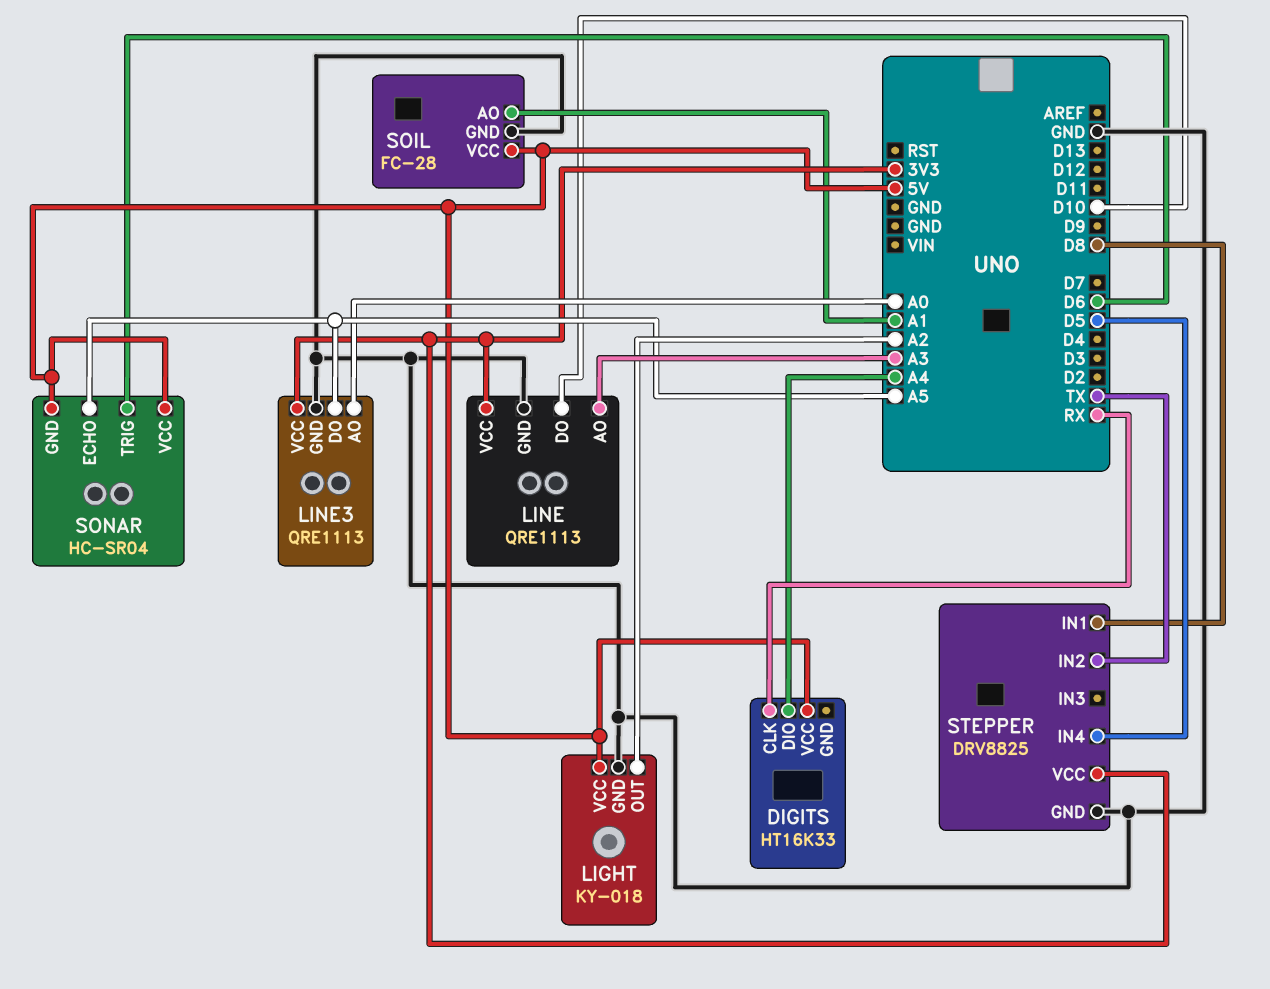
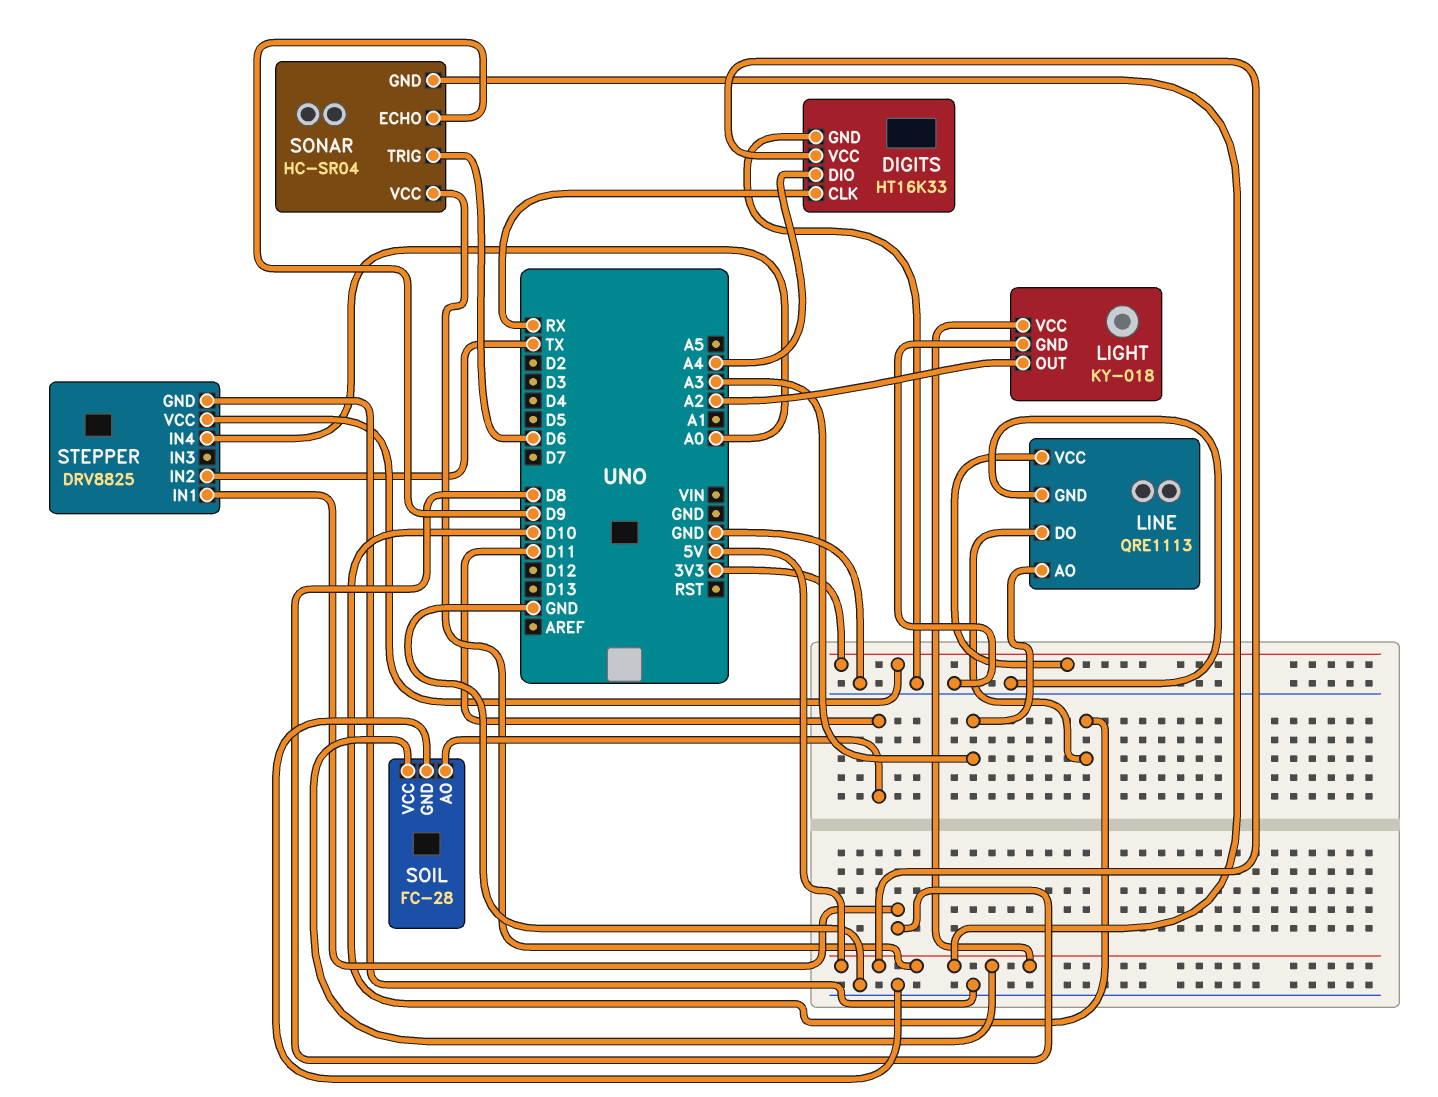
DIGITS pin GND: none -> GND
LINE3: QRE1113 -> none
LINE3 pin AO: A0 -> none
LINE3 pin DO: A5 -> none
LINE3 pin GND: GND -> none
LINE3 pin VCC: 3V3 -> none
SOIL pin AO: A1 -> D11
SONAR pin ECHO: A5 -> D9
STEPPER pin IN4: D5 -> A0

